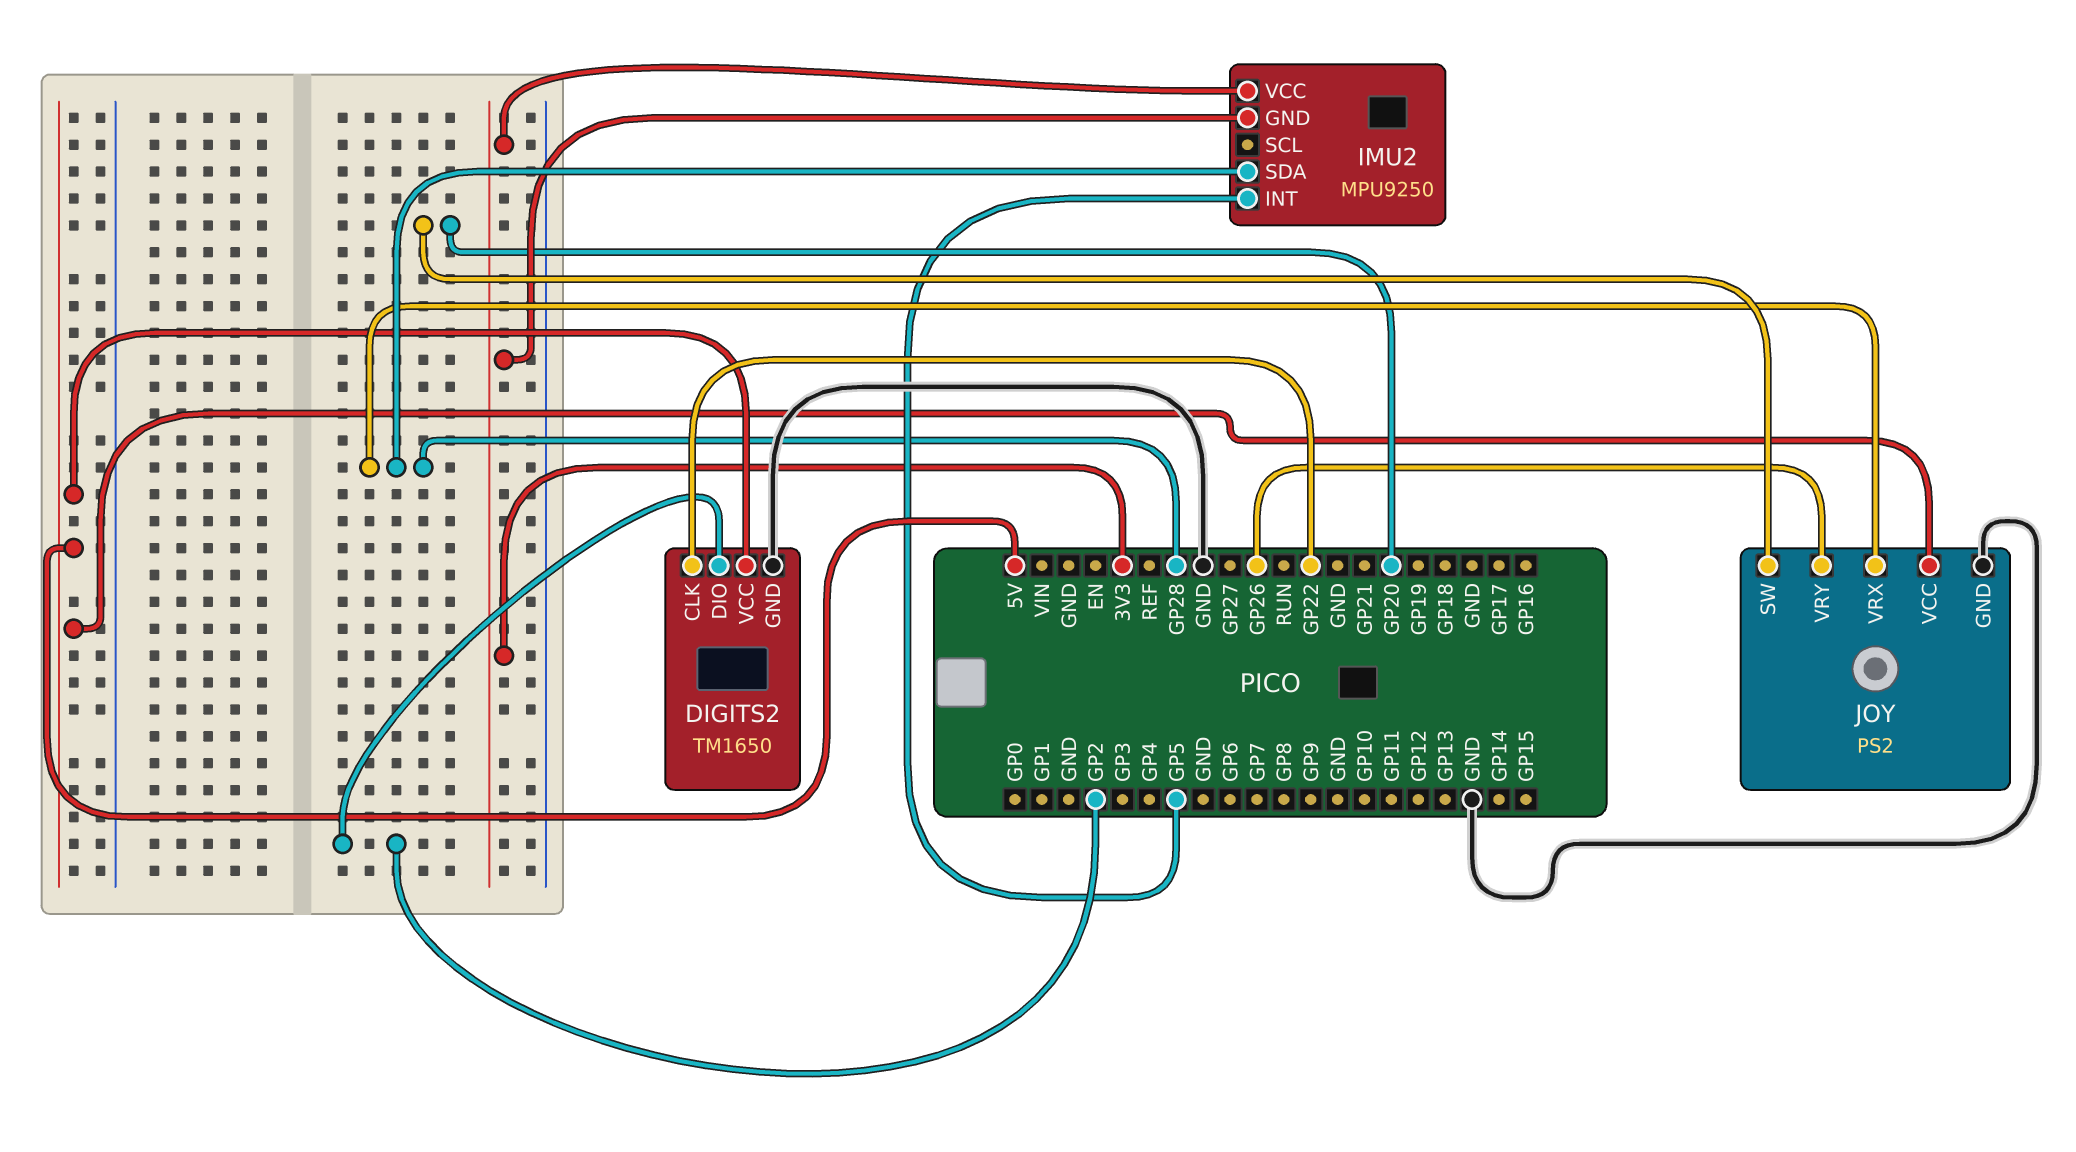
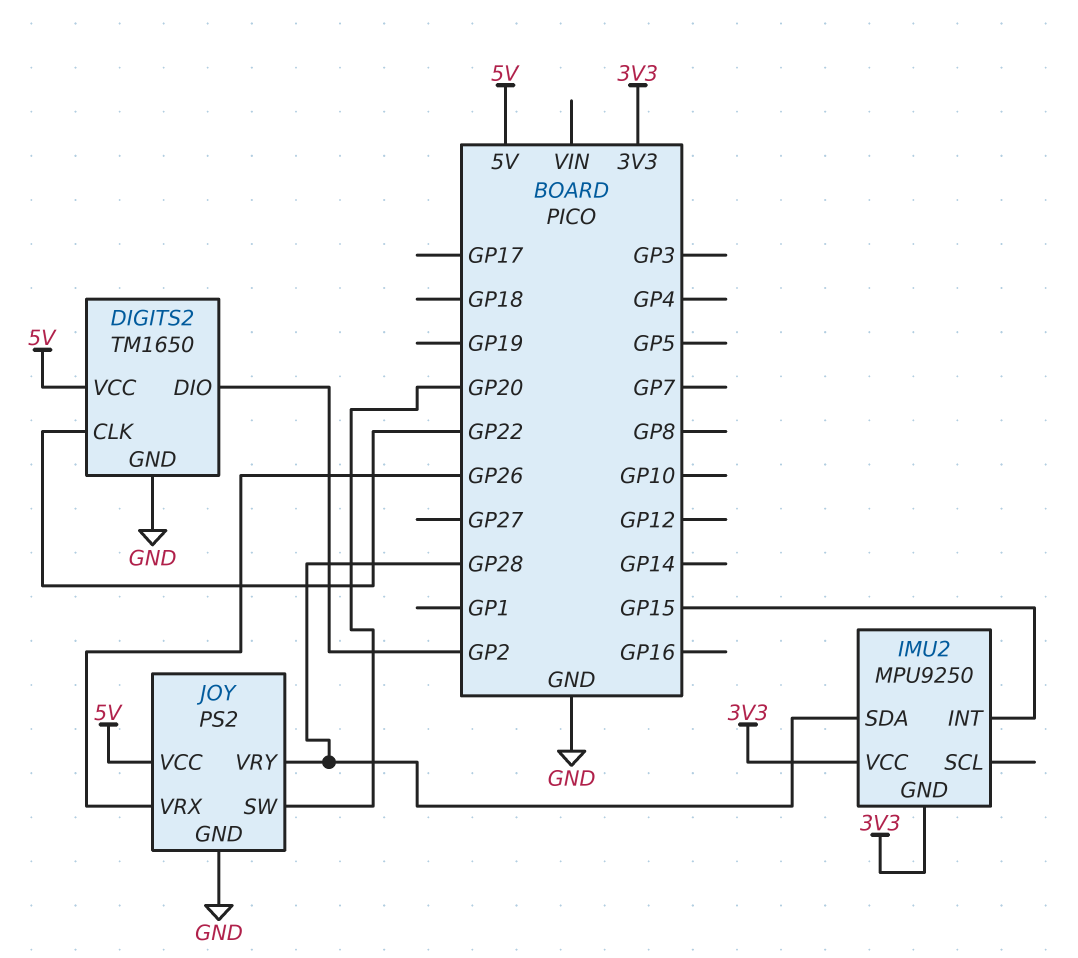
IMU2 pin INT: GP5 -> GP15
JOY pin VRX: GP28 -> GP26
JOY pin VRY: GP26 -> GP28

